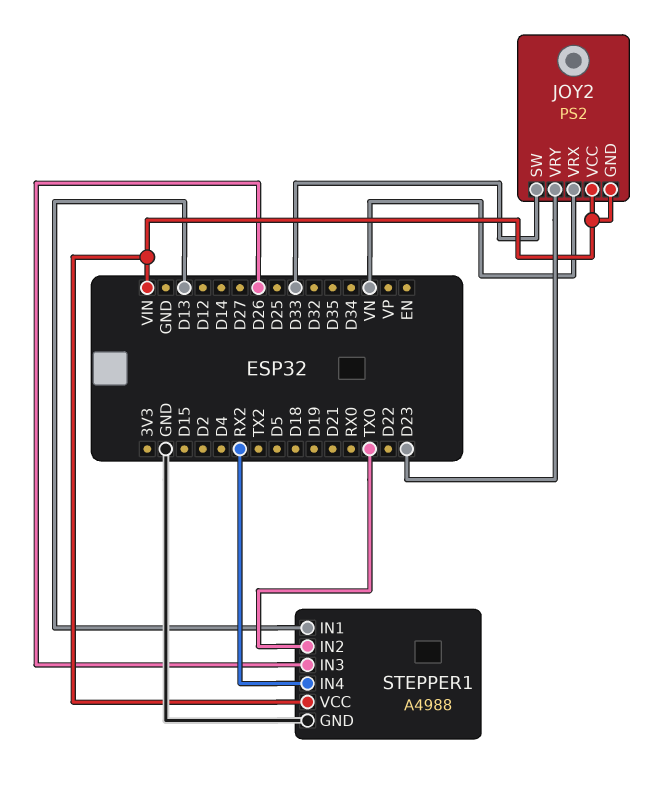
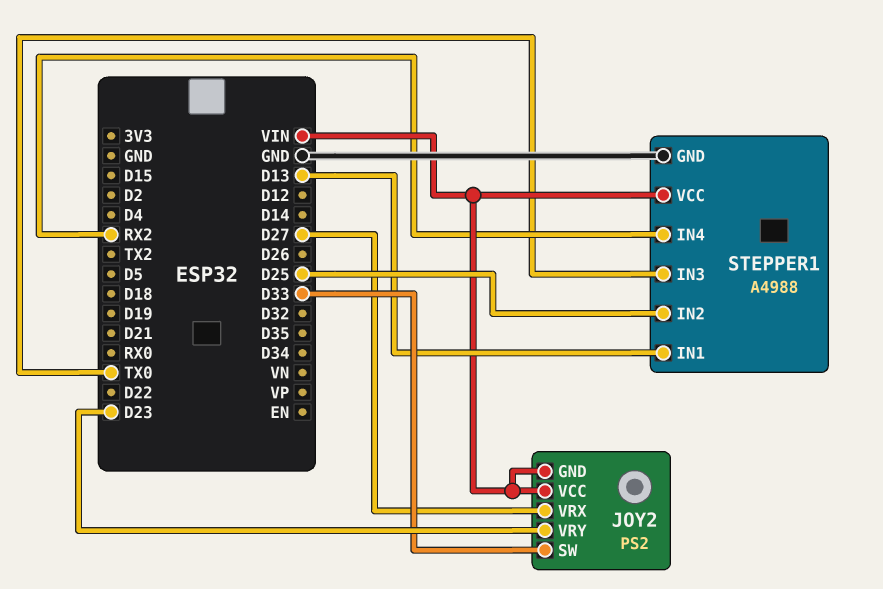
JOY2 pin VRX: VN -> D27
STEPPER1 pin IN2: TX0 -> D25
STEPPER1 pin IN3: D26 -> TX0

